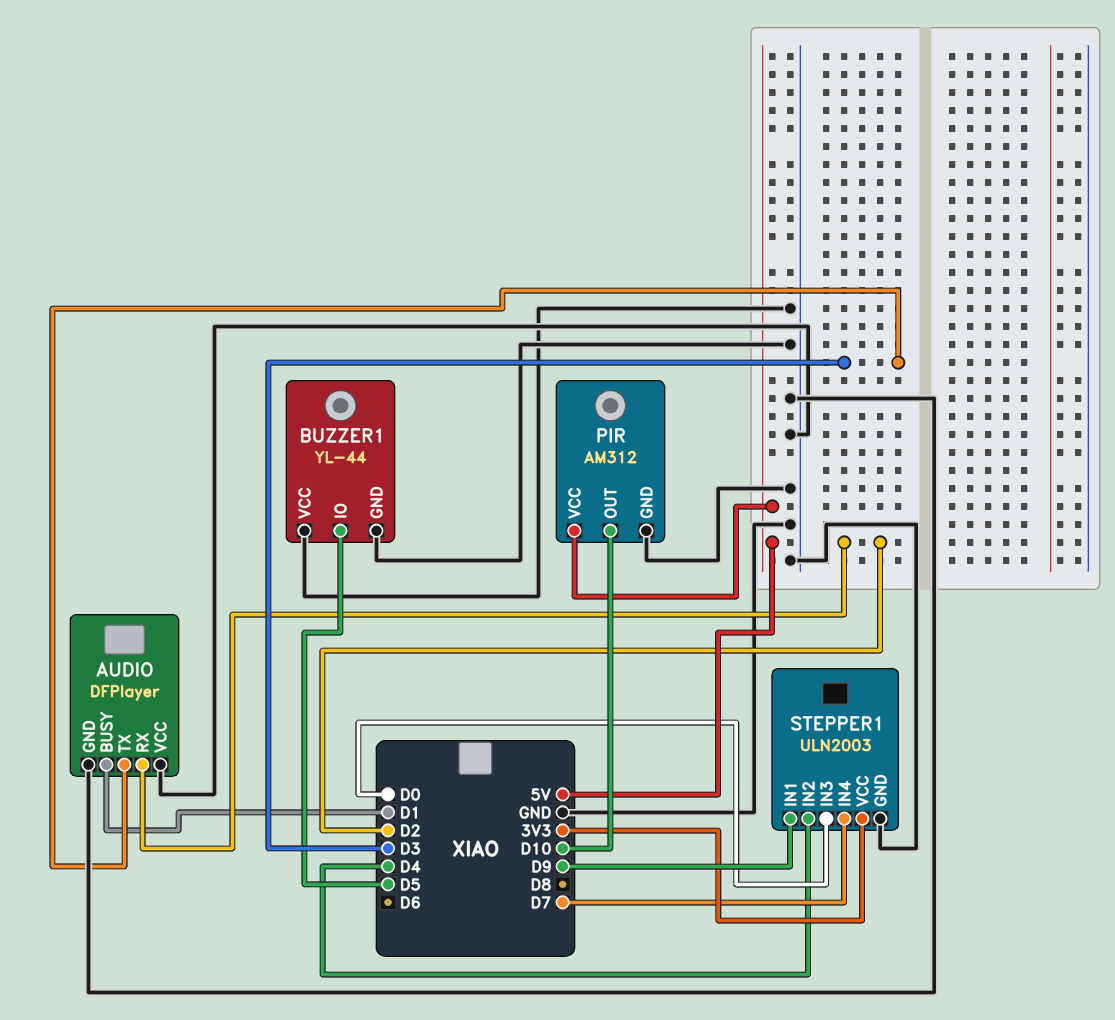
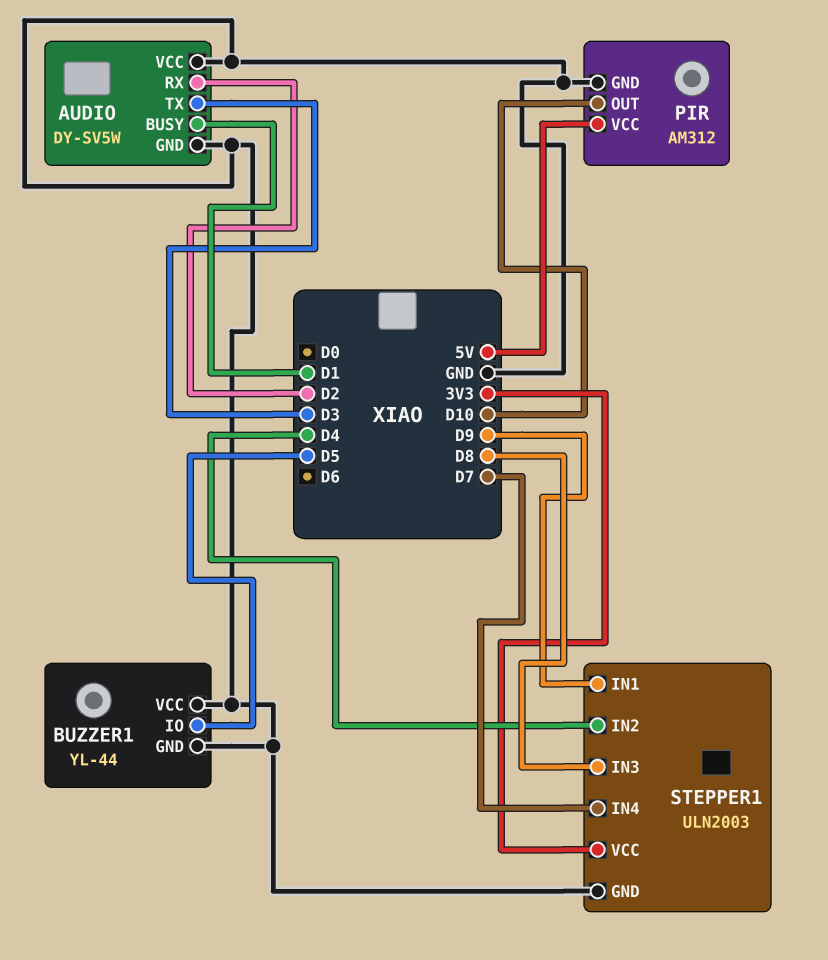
AUDIO: DFPlayer -> DY-SV5W
STEPPER1 pin IN3: D0 -> D8

